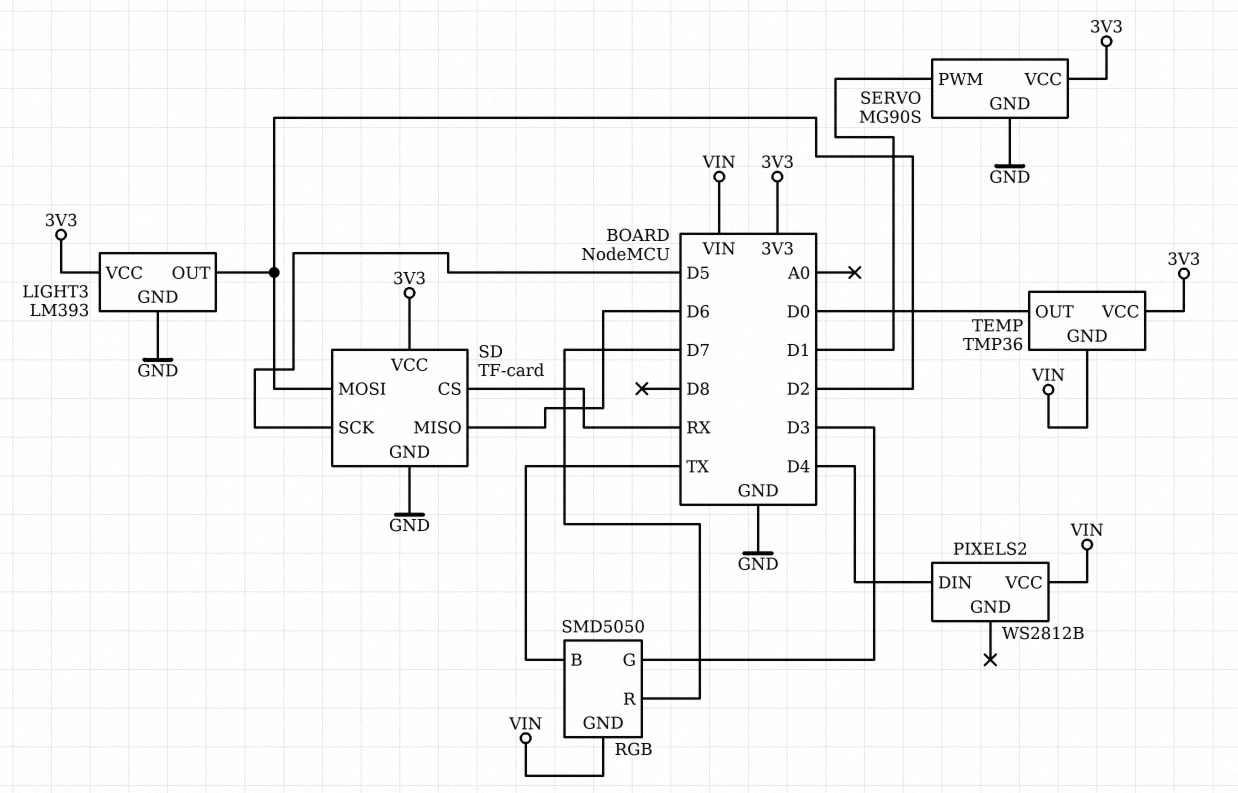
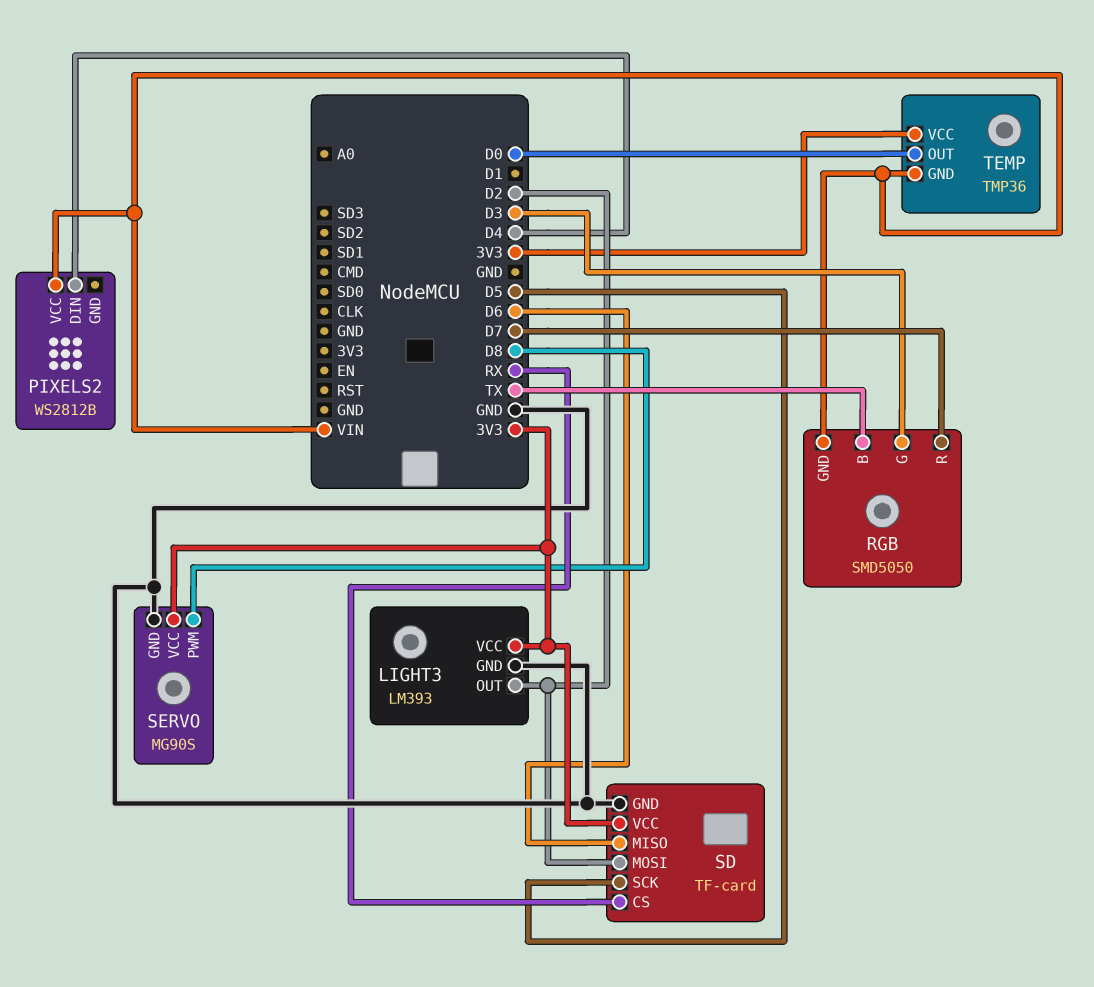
SERVO pin PWM: D1 -> D8

